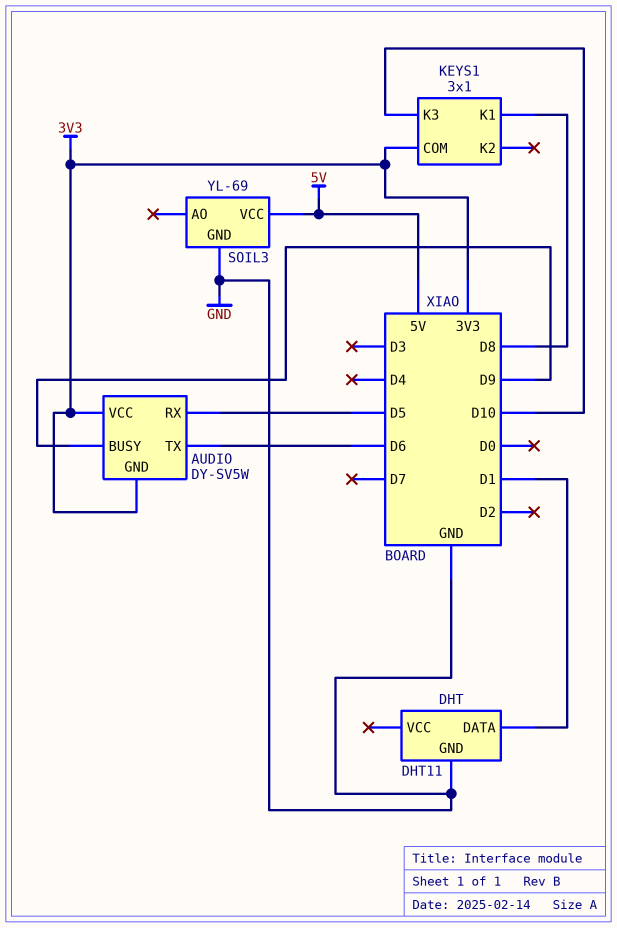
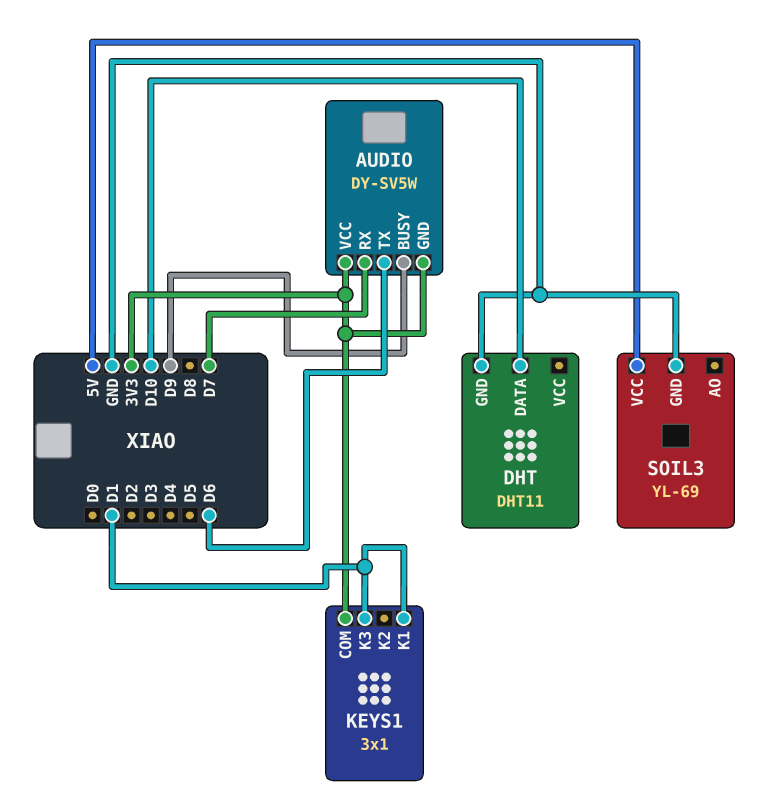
AUDIO pin RX: D5 -> D7
DHT pin DATA: D1 -> D10
KEYS1 pin K1: D8 -> D1
KEYS1 pin K3: D10 -> D1

